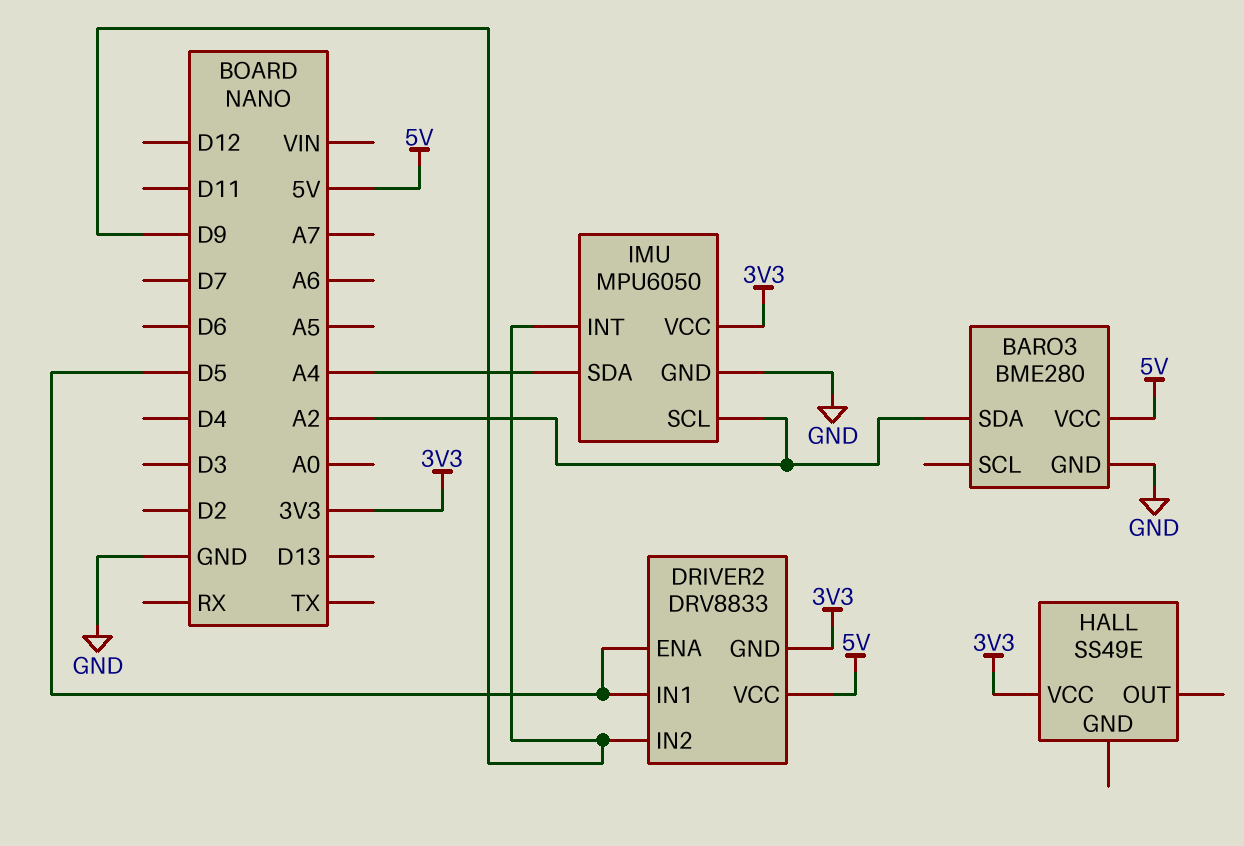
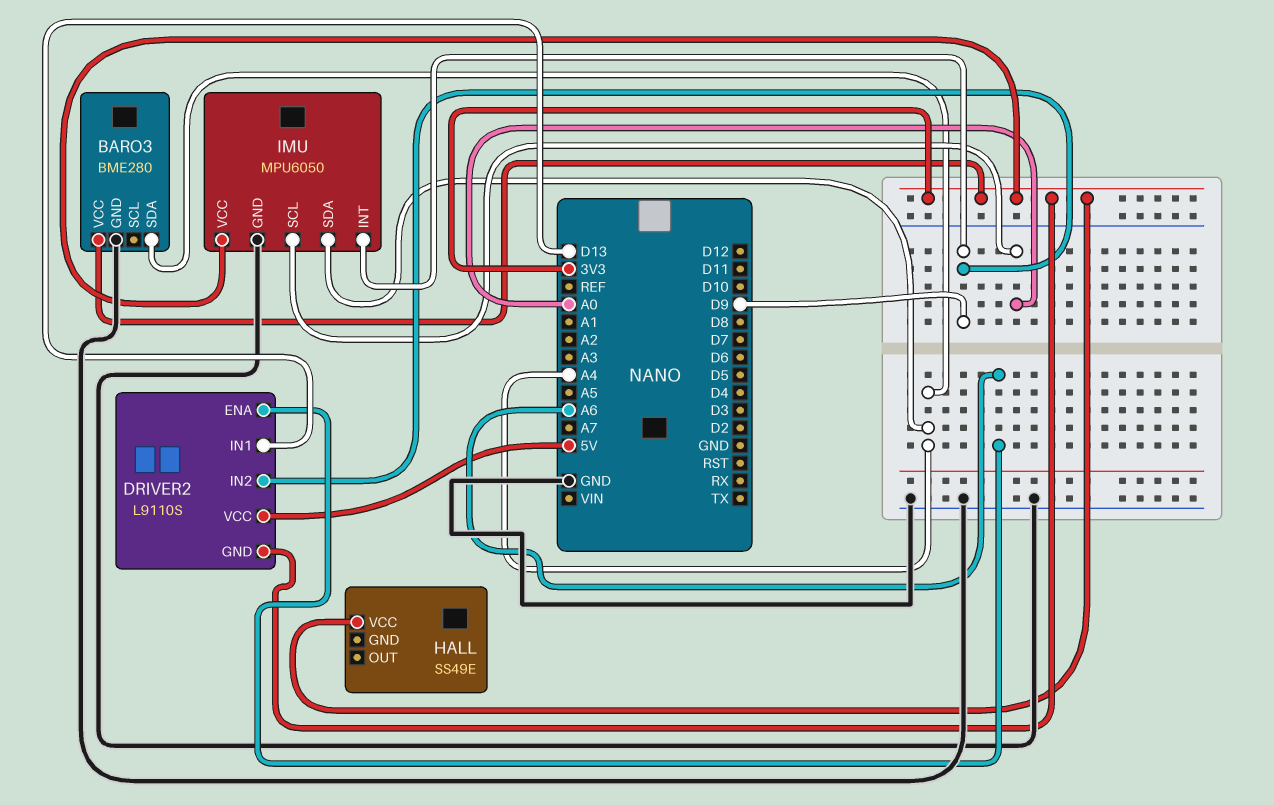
BARO3 pin SDA: A2 -> A4
BARO3 pin VCC: 5V -> 3V3
DRIVER2: DRV8833 -> L9110S
DRIVER2 pin ENA: D5 -> A6
DRIVER2 pin IN1: D5 -> D13
IMU pin SCL: A2 -> A0

